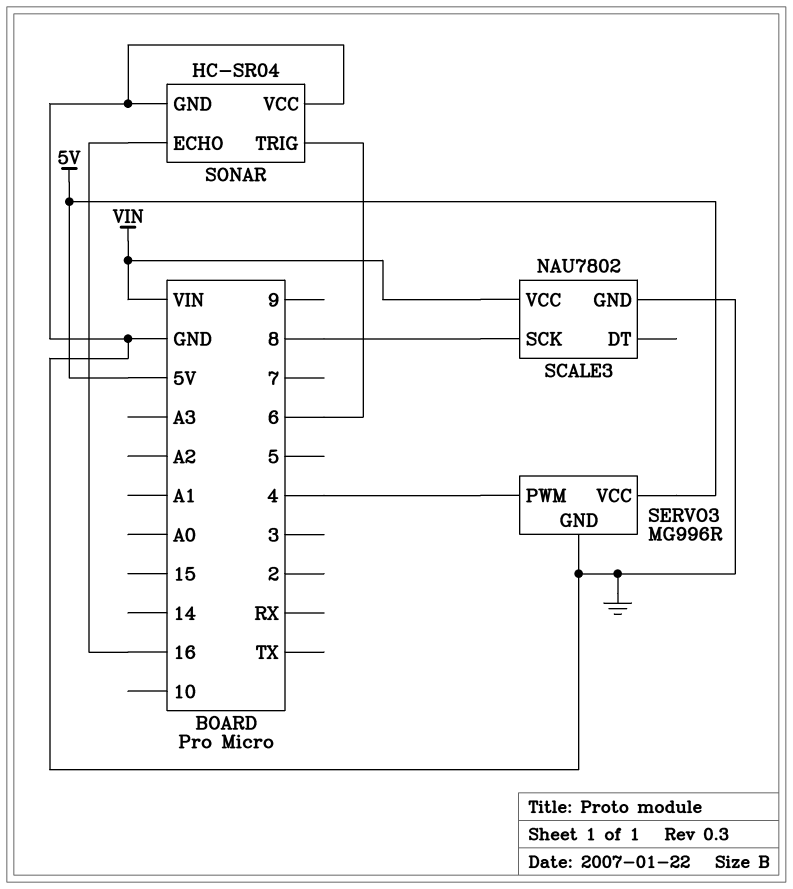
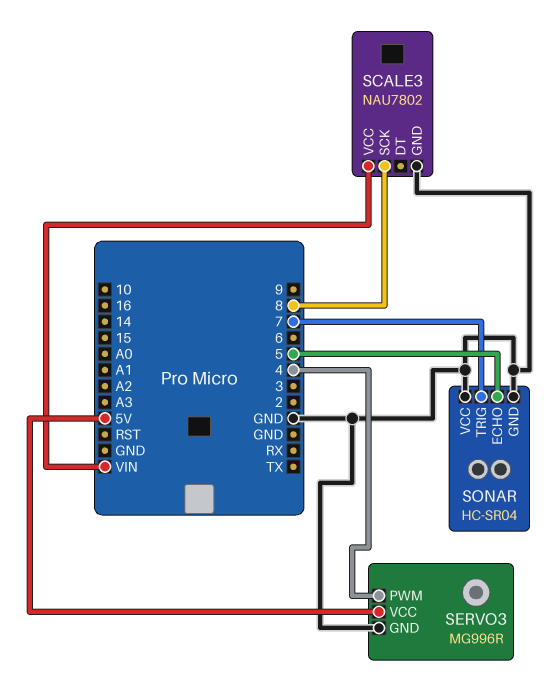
SONAR pin ECHO: 16 -> 5
SONAR pin TRIG: 6 -> 7

